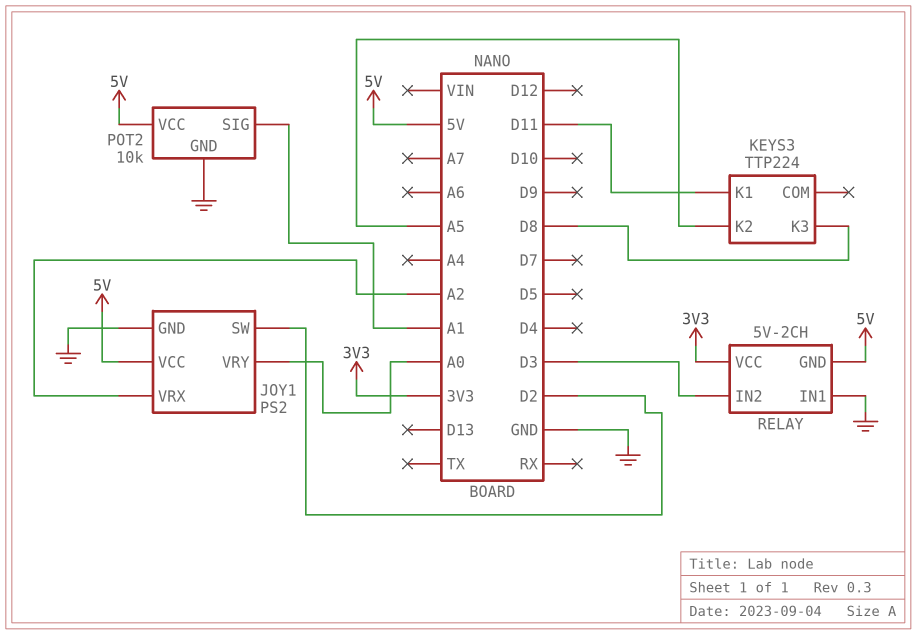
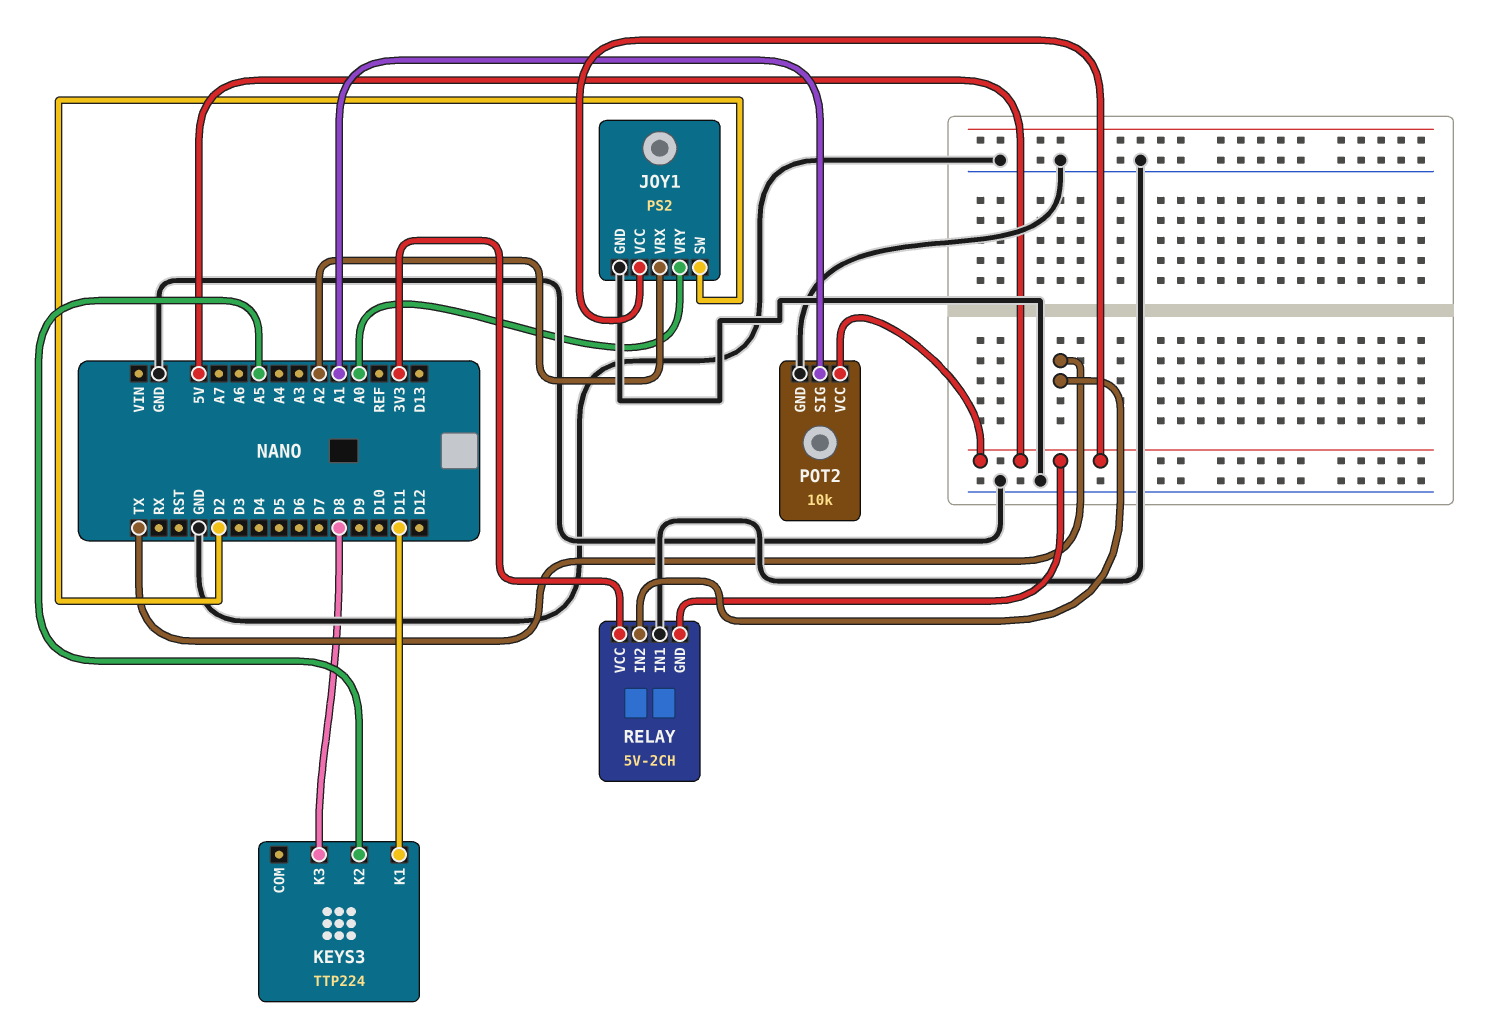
RELAY pin IN2: D3 -> TX

